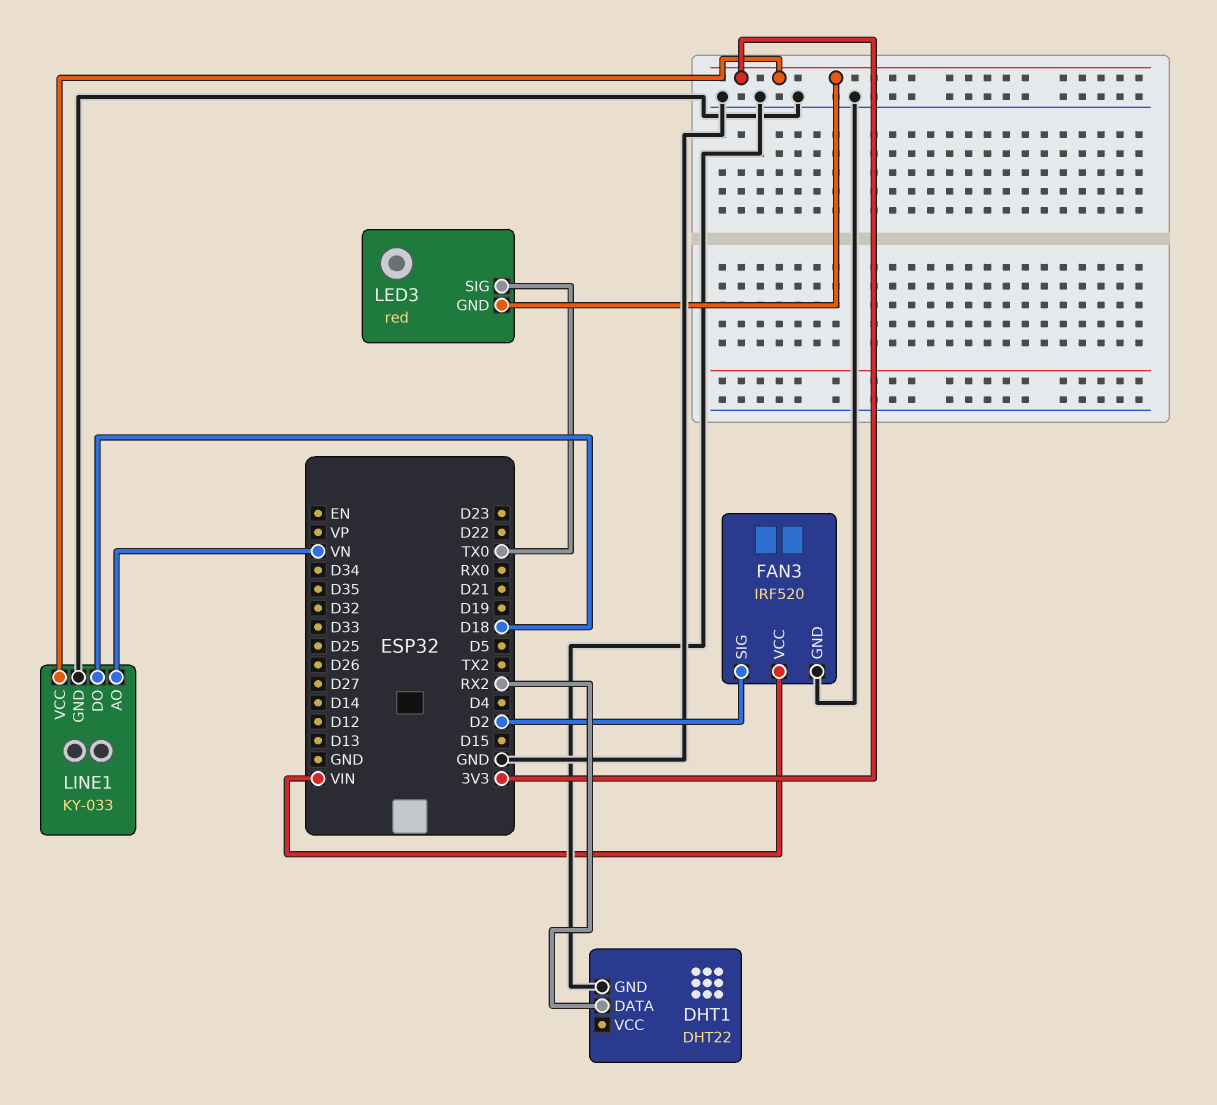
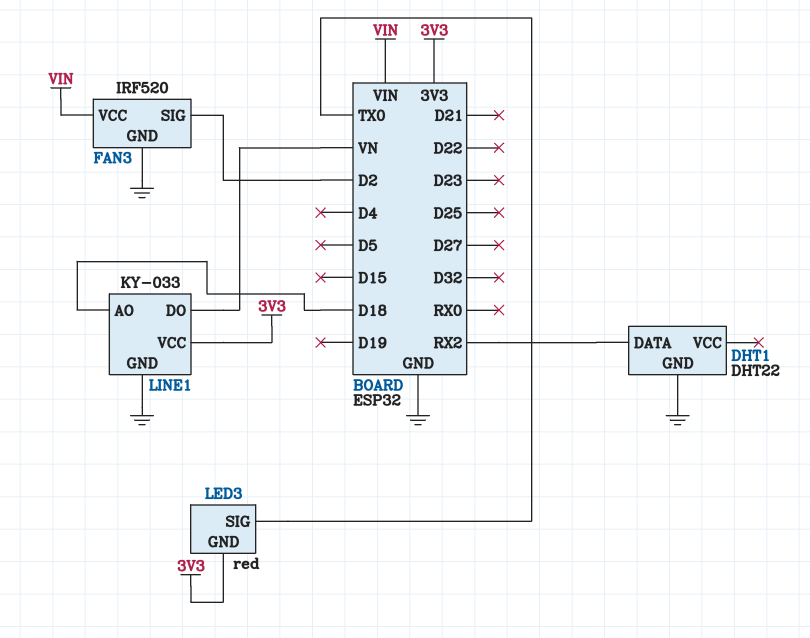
LINE1 pin AO: VN -> D18
LINE1 pin DO: D18 -> VN

